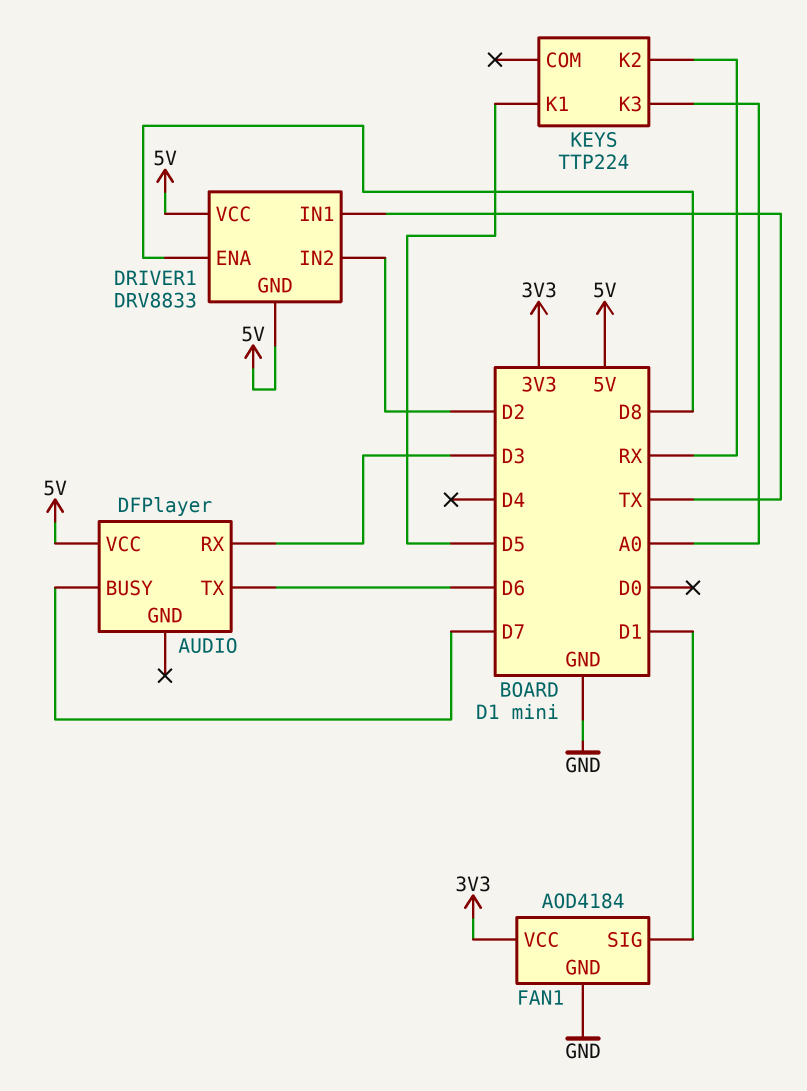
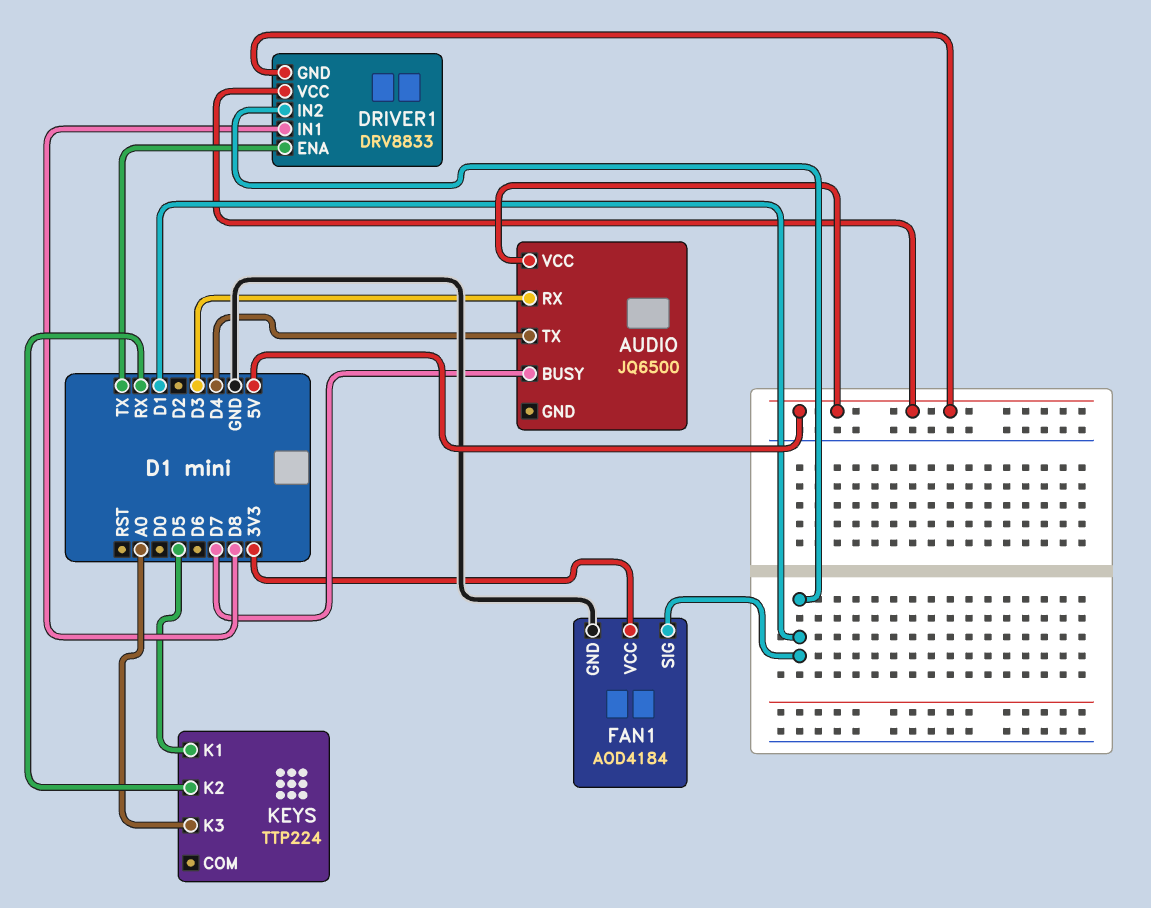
AUDIO: DFPlayer -> JQ6500
AUDIO pin TX: D6 -> D4
DRIVER1 pin ENA: D8 -> TX
DRIVER1 pin IN1: TX -> D8
DRIVER1 pin IN2: D2 -> D1

